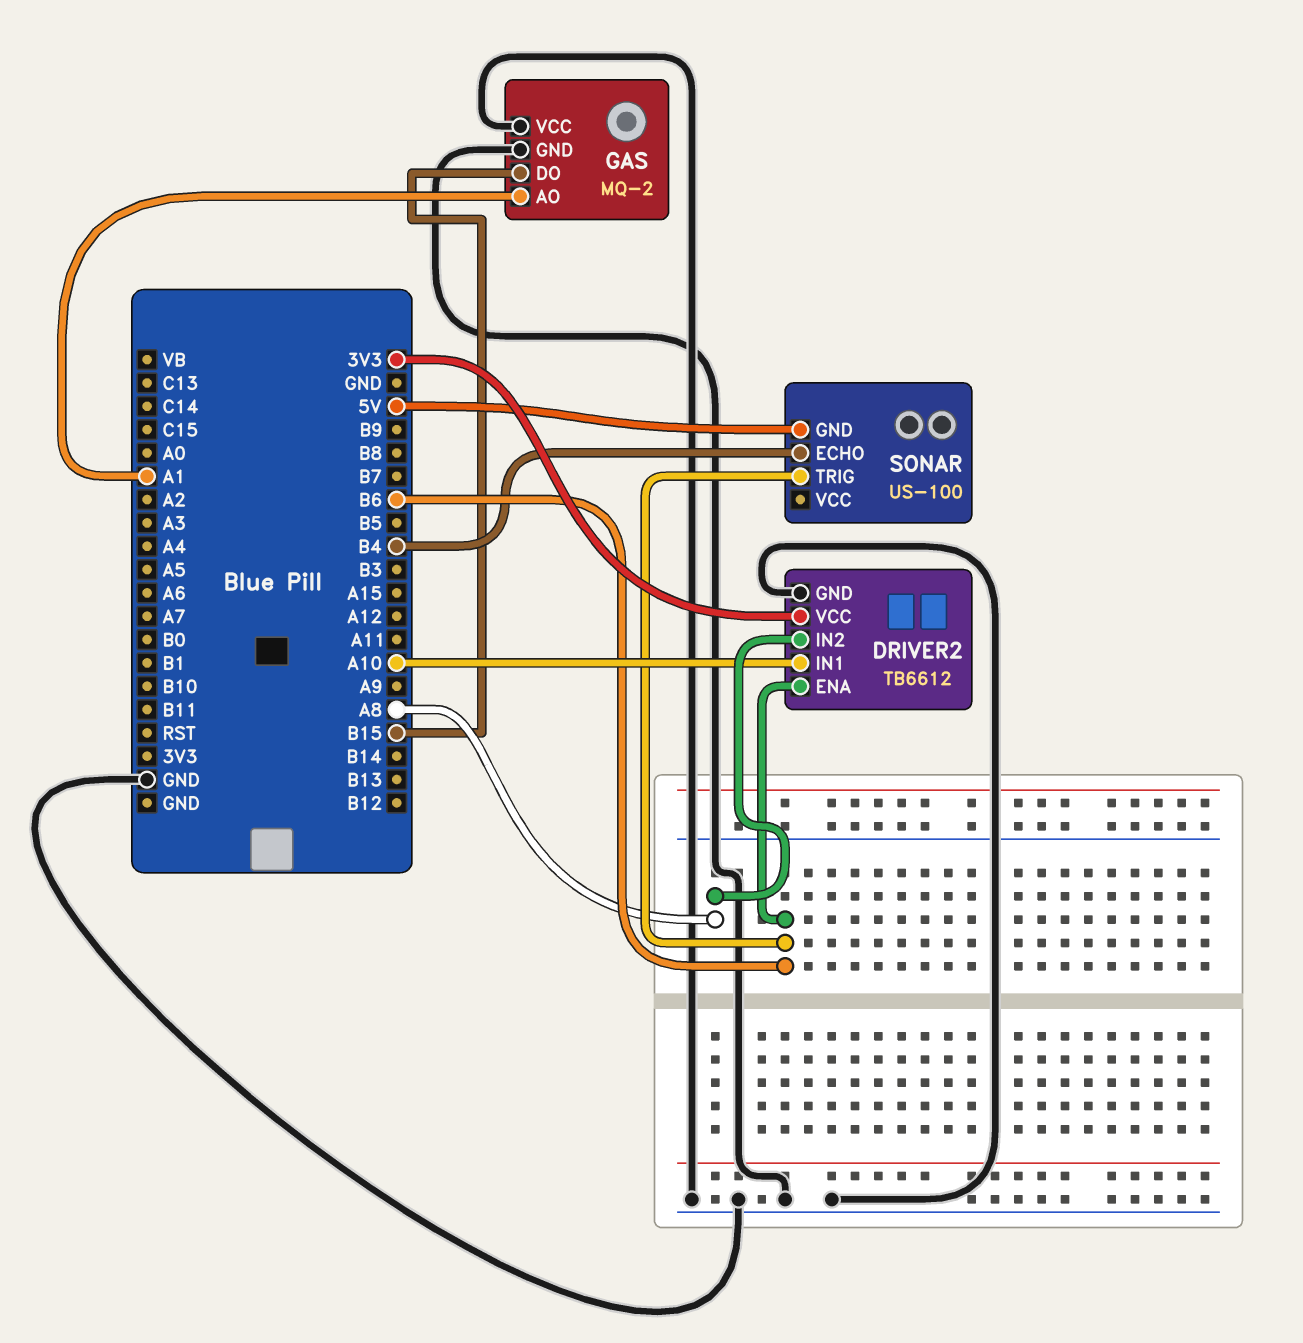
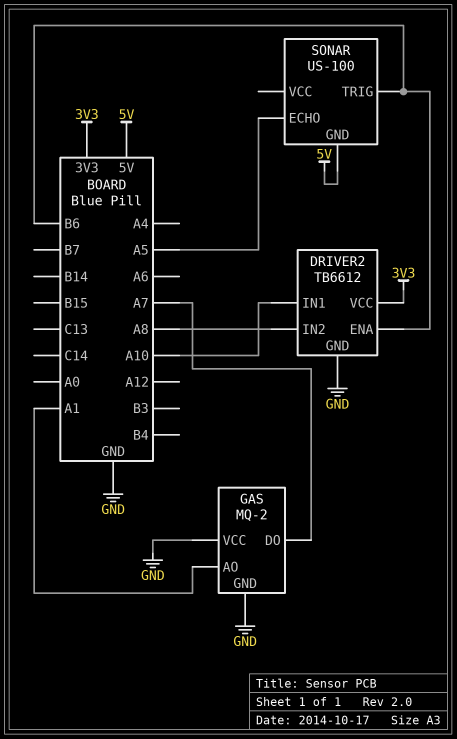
GAS pin DO: B15 -> A7
SONAR pin ECHO: B4 -> A5

